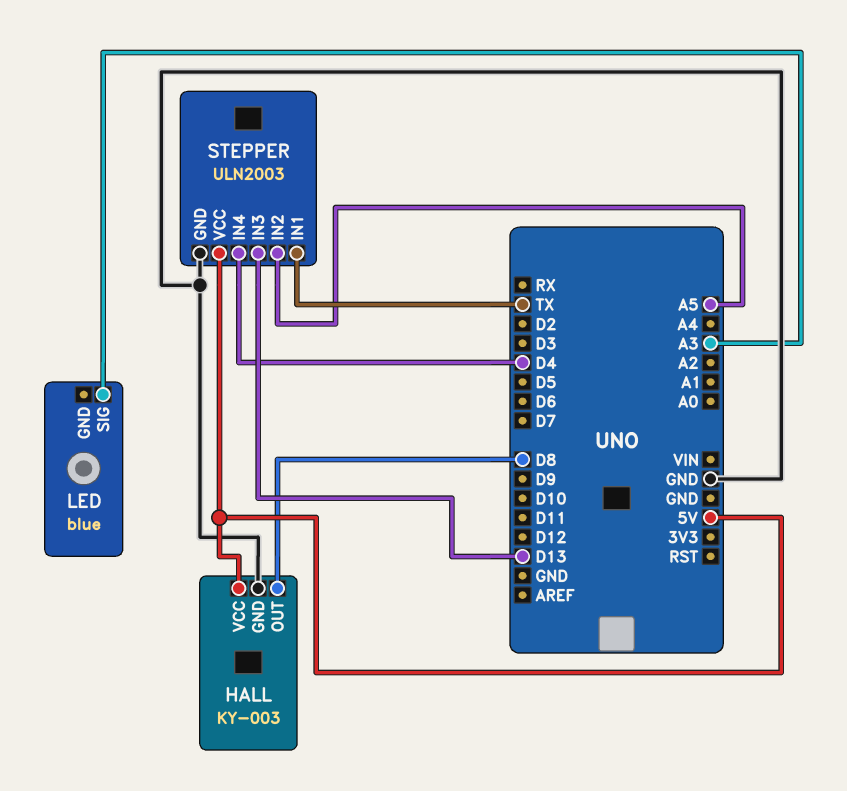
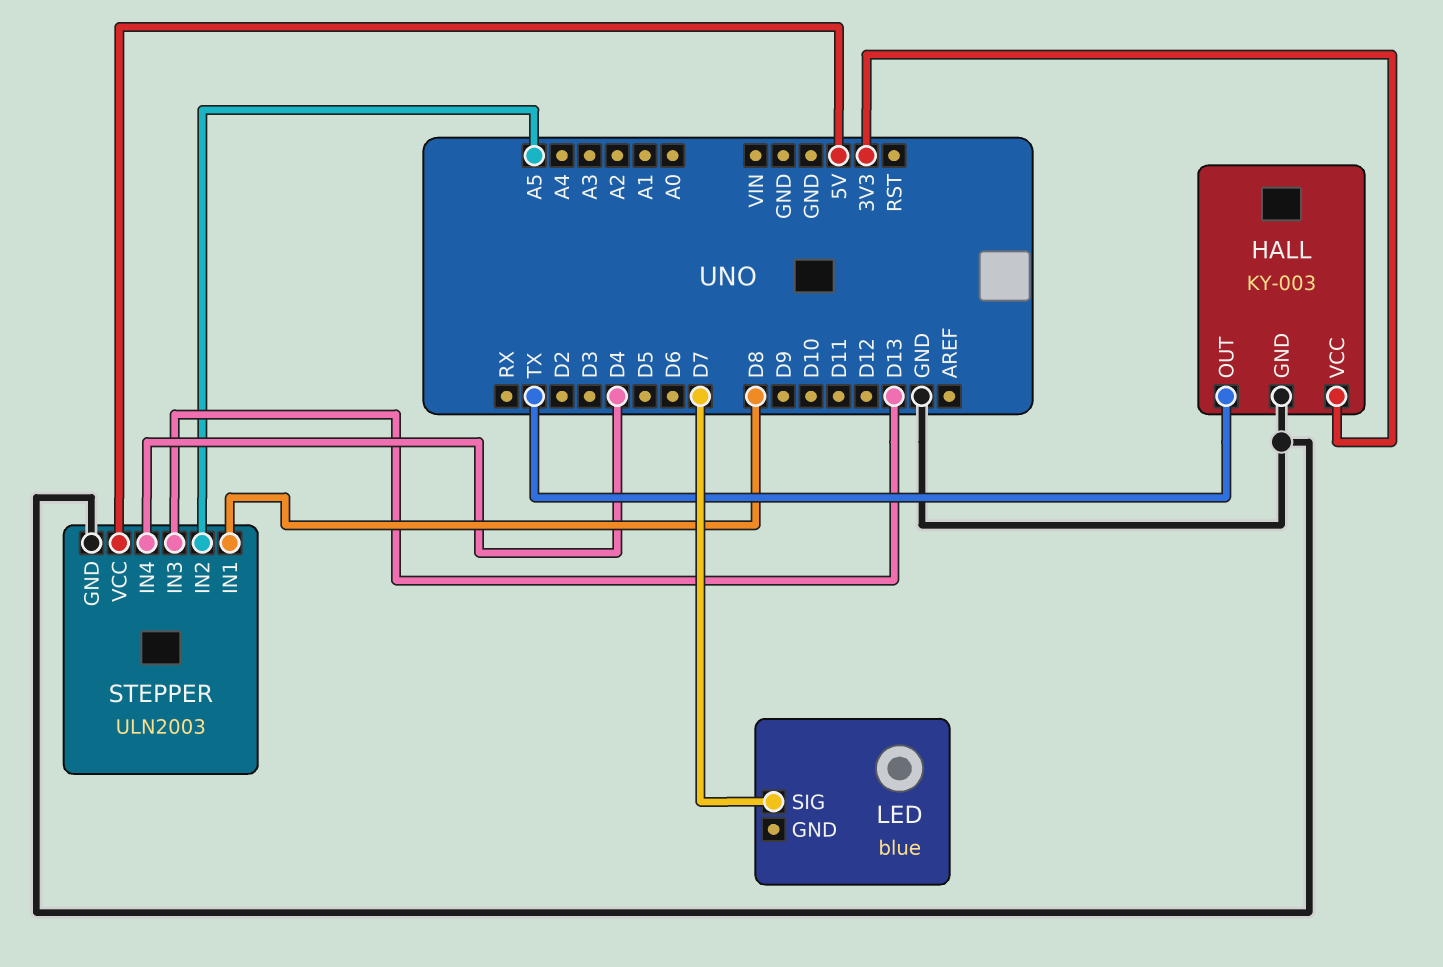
HALL pin OUT: D8 -> TX
HALL pin VCC: 5V -> 3V3
LED pin SIG: A3 -> D7
STEPPER pin IN1: TX -> D8

